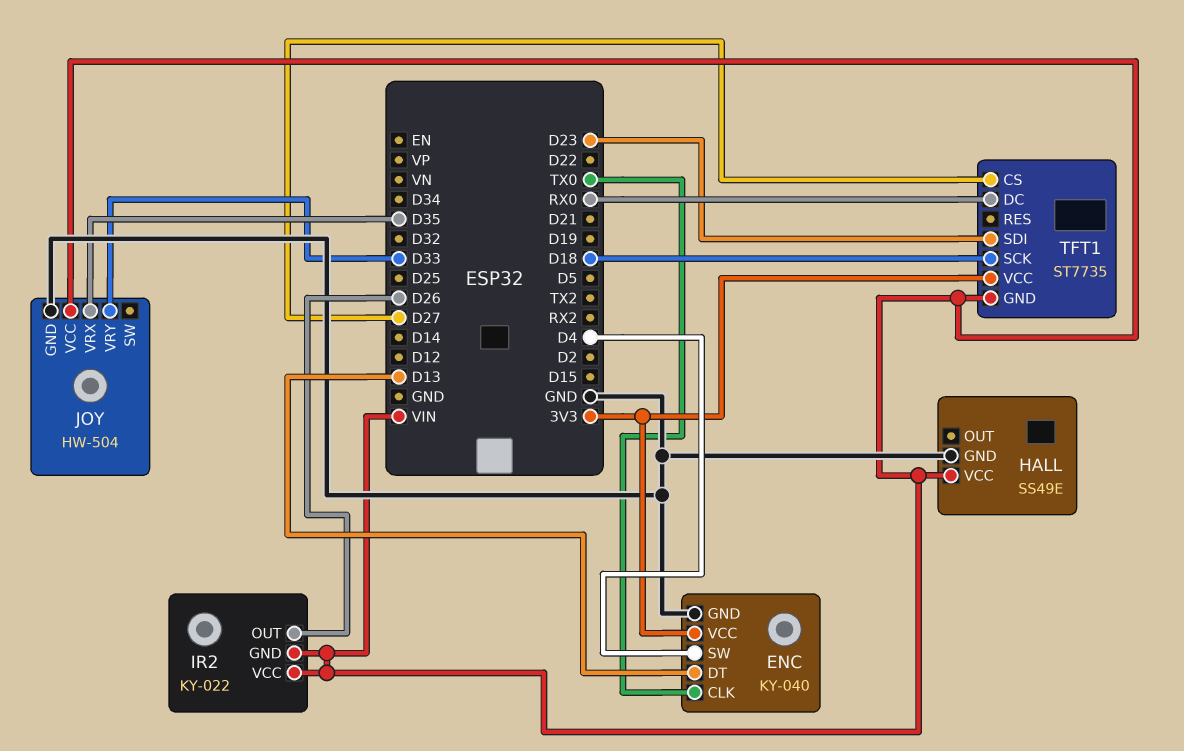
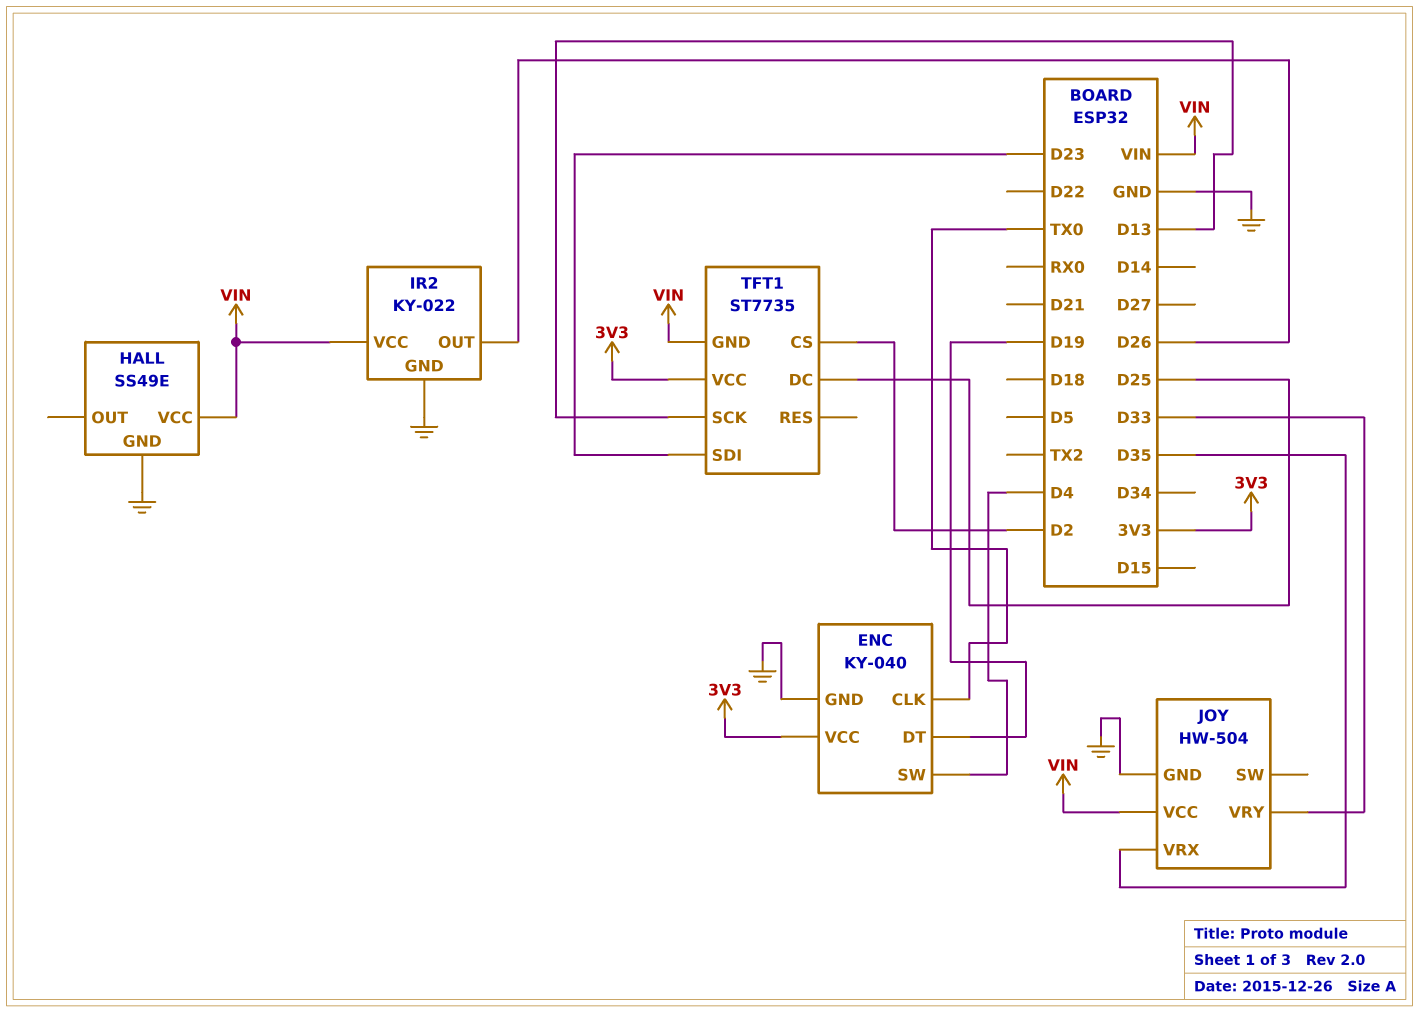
ENC pin DT: D13 -> D19
IR2 pin GND: VIN -> GND
TFT1 pin CS: D27 -> D2
TFT1 pin DC: RX0 -> D25
TFT1 pin SCK: D18 -> D13

